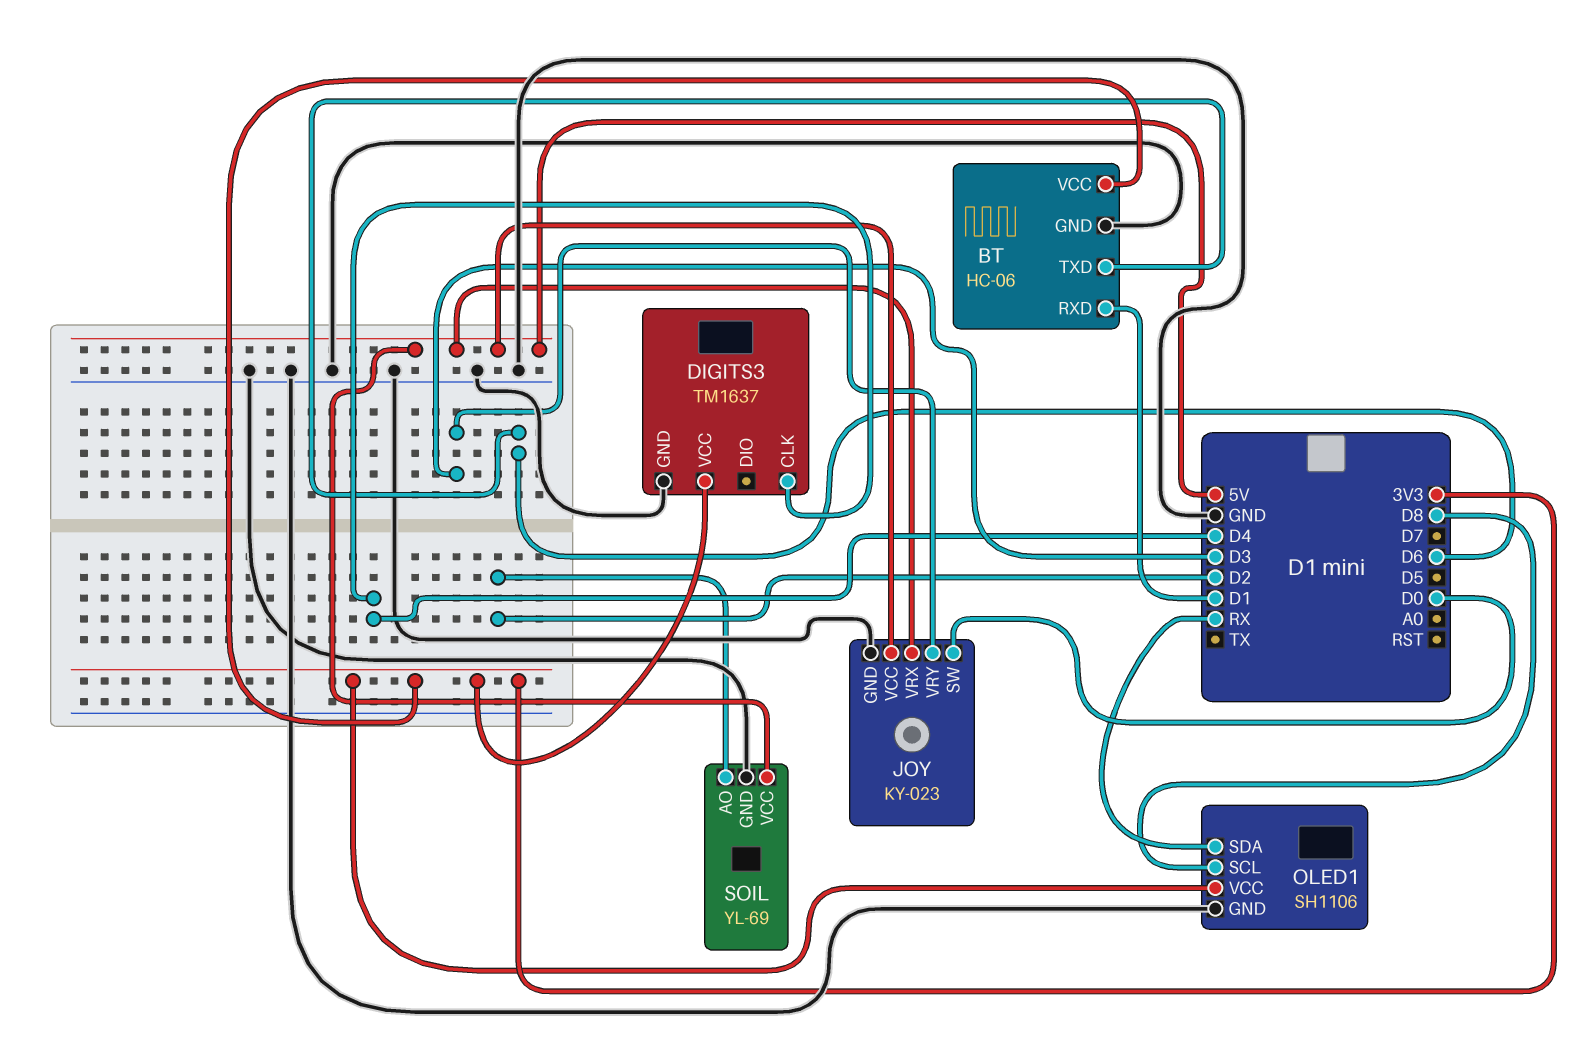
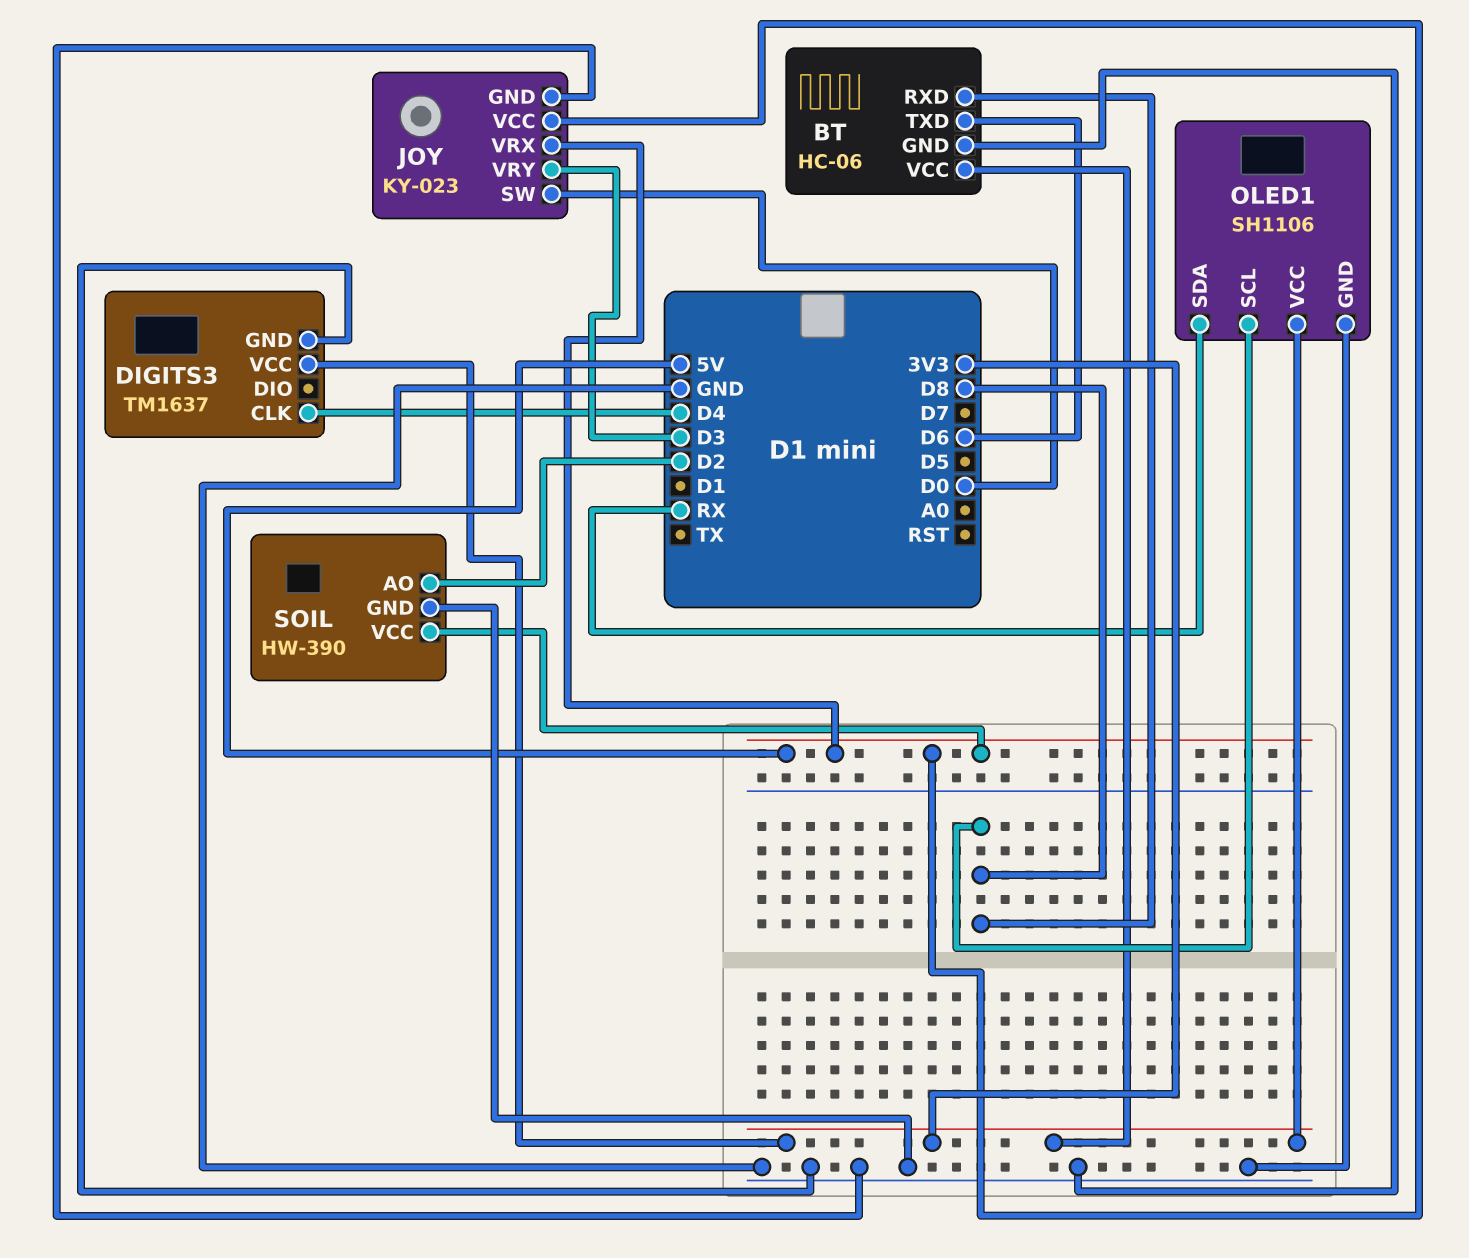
BT pin RXD: D1 -> D8
SOIL: YL-69 -> HW-390

